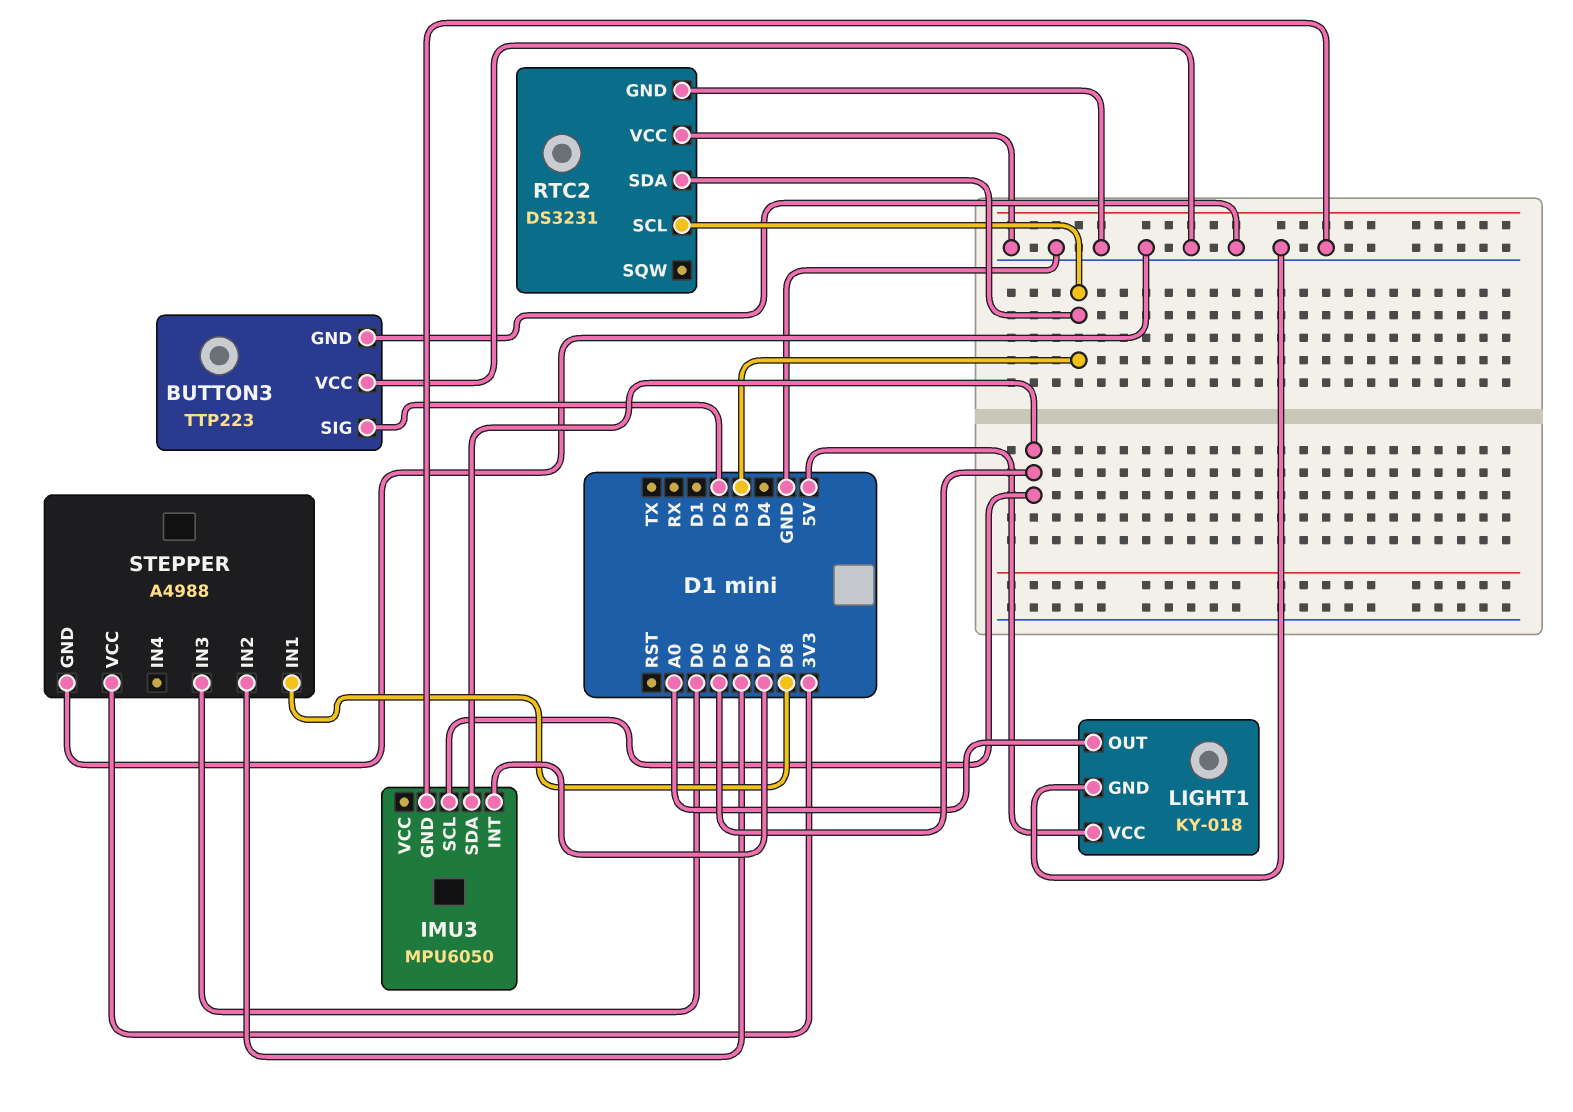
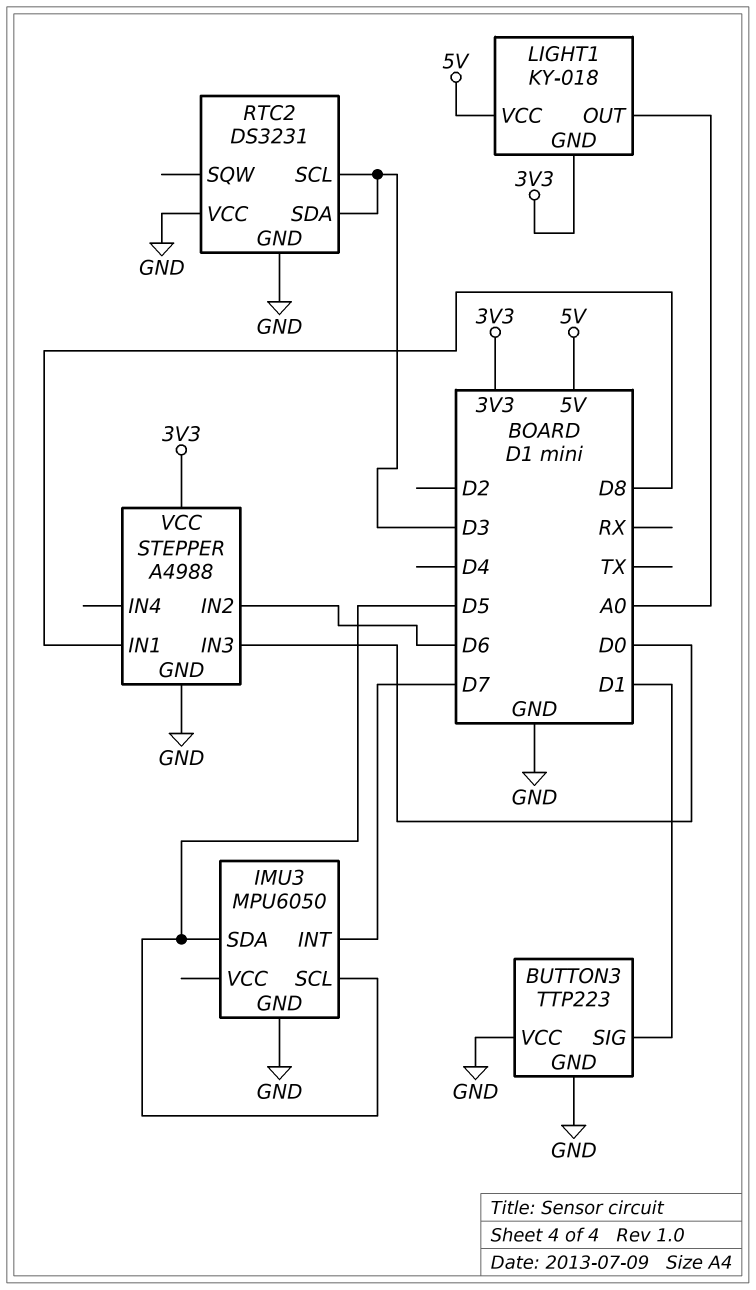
BUTTON3 pin SIG: D2 -> D1
LIGHT1 pin GND: GND -> 3V3

